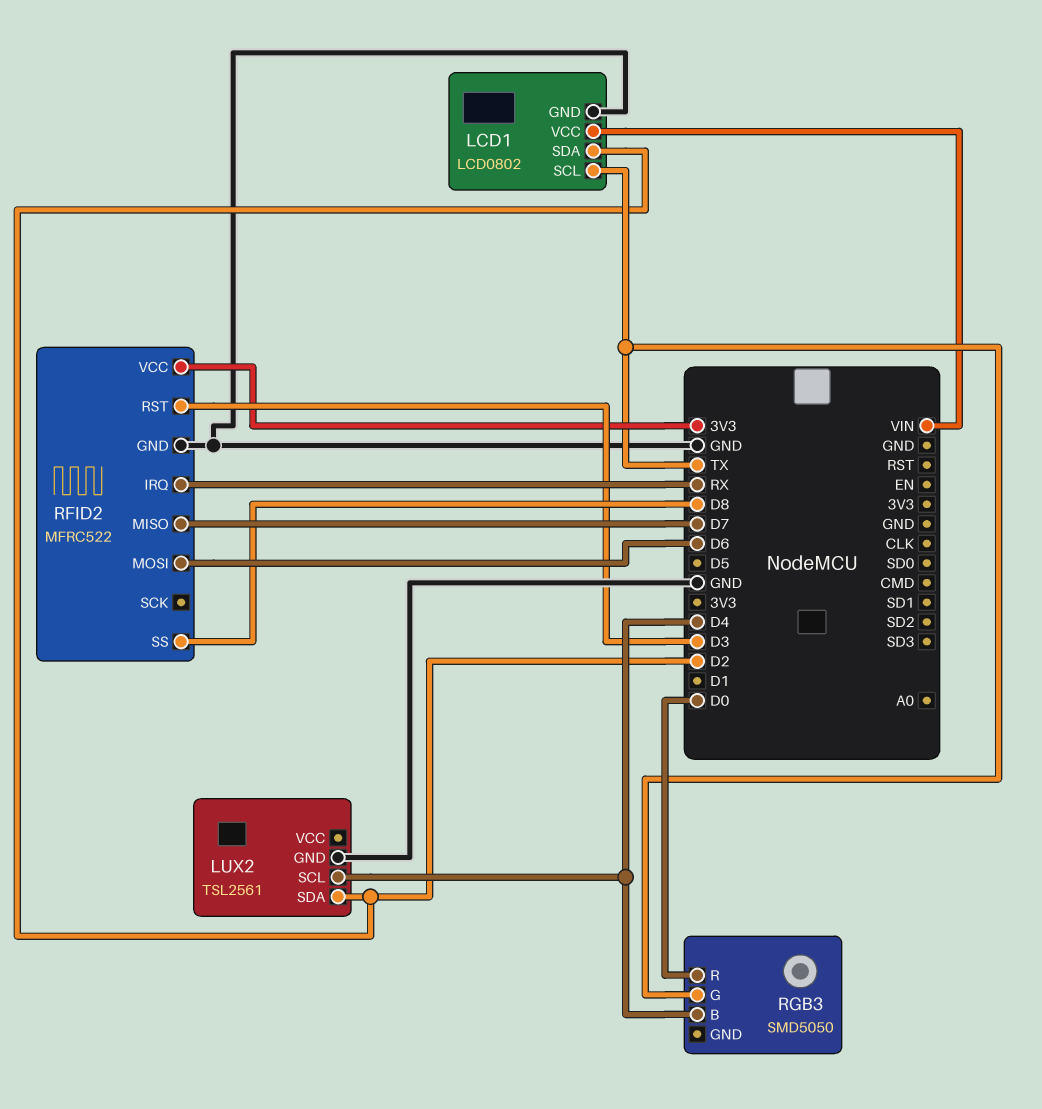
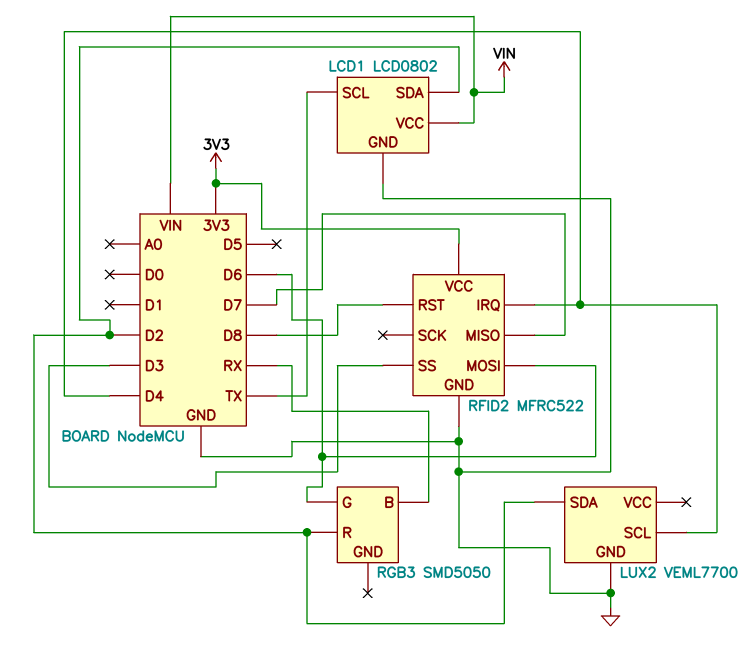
LUX2: TSL2561 -> VEML7700
RFID2 pin IRQ: RX -> D4
RFID2 pin RST: D3 -> D8
RFID2 pin SS: D8 -> D3
RGB3 pin B: D4 -> RX
RGB3 pin G: TX -> D6
RGB3 pin R: D0 -> D2

